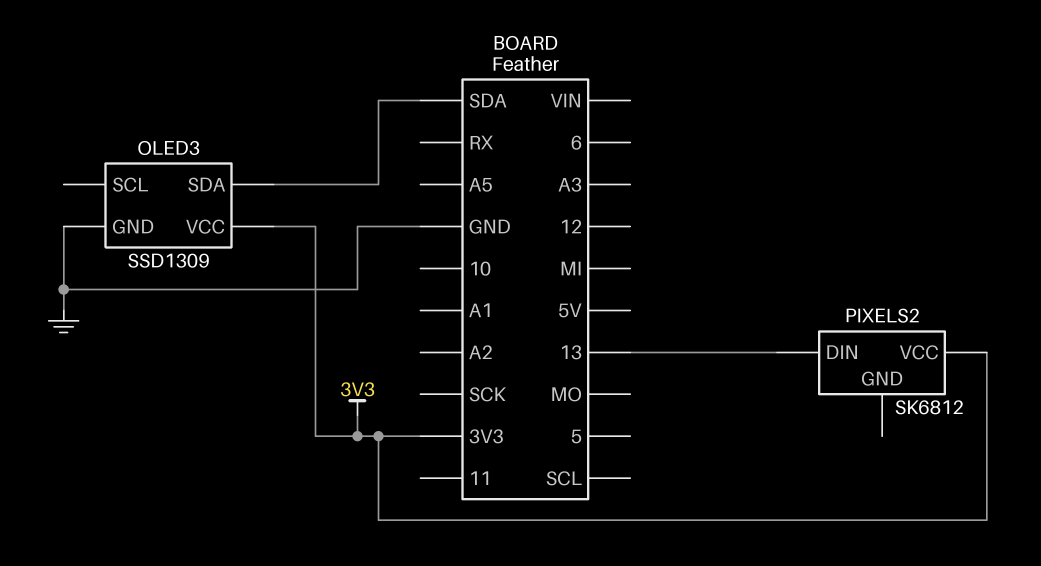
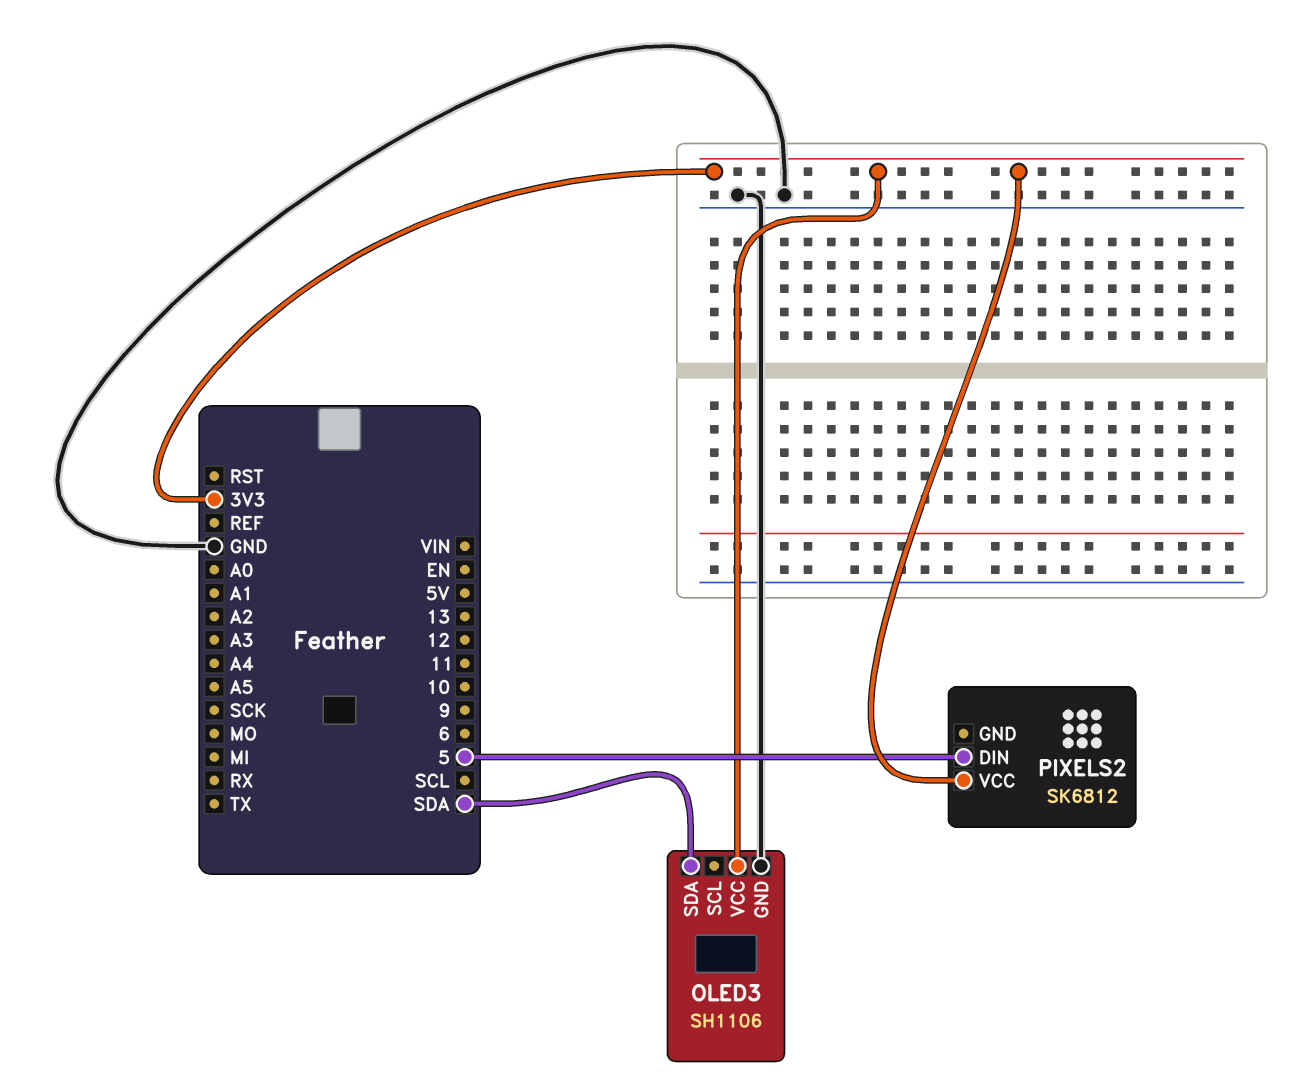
OLED3: SSD1309 -> SH1106
PIXELS2 pin DIN: 13 -> 5

